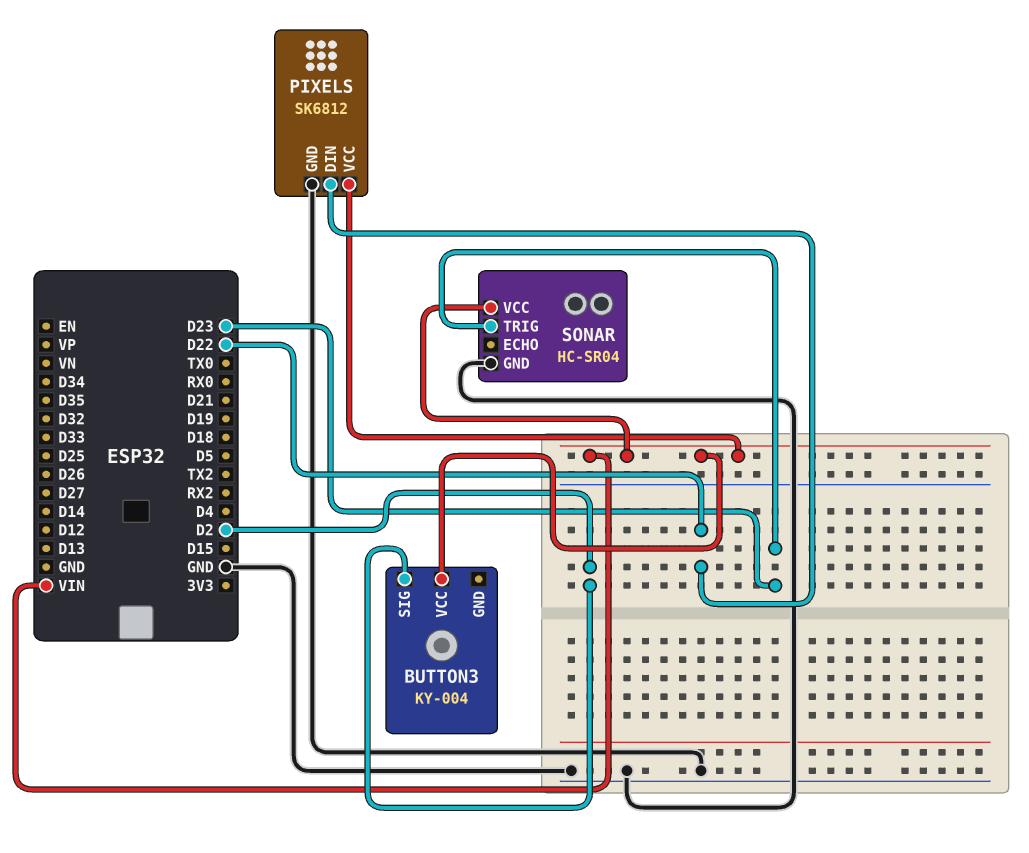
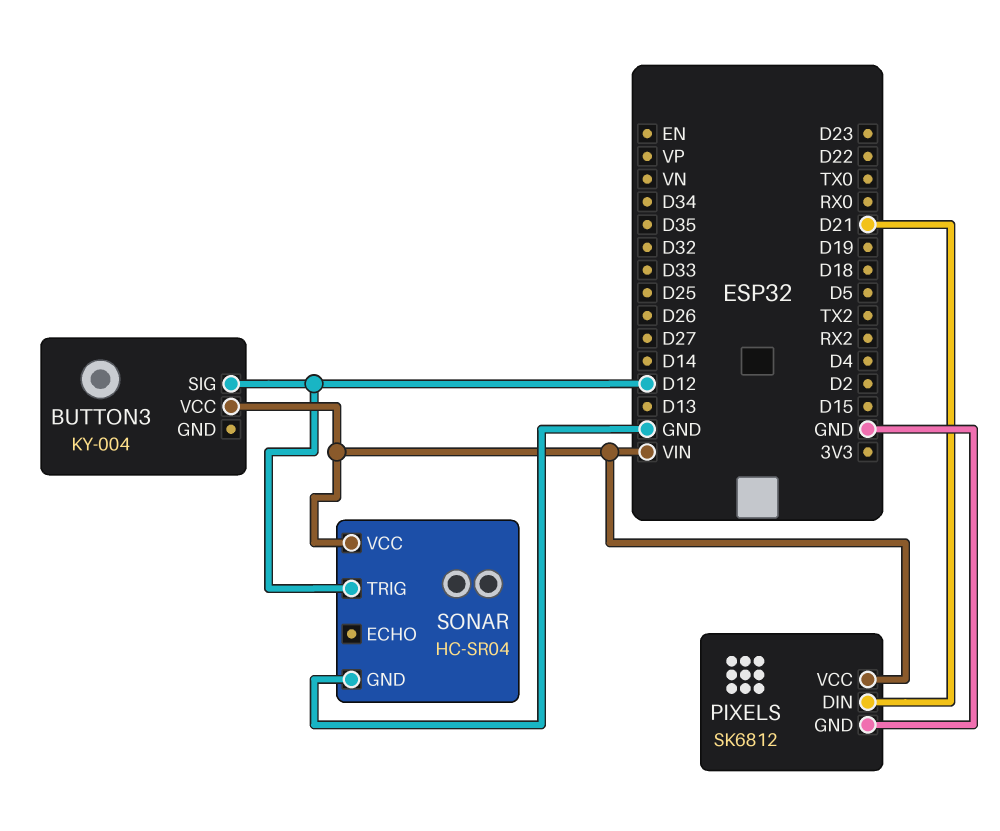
BUTTON3 pin SIG: D2 -> D12
PIXELS pin DIN: D22 -> D21
SONAR pin TRIG: D23 -> D12

